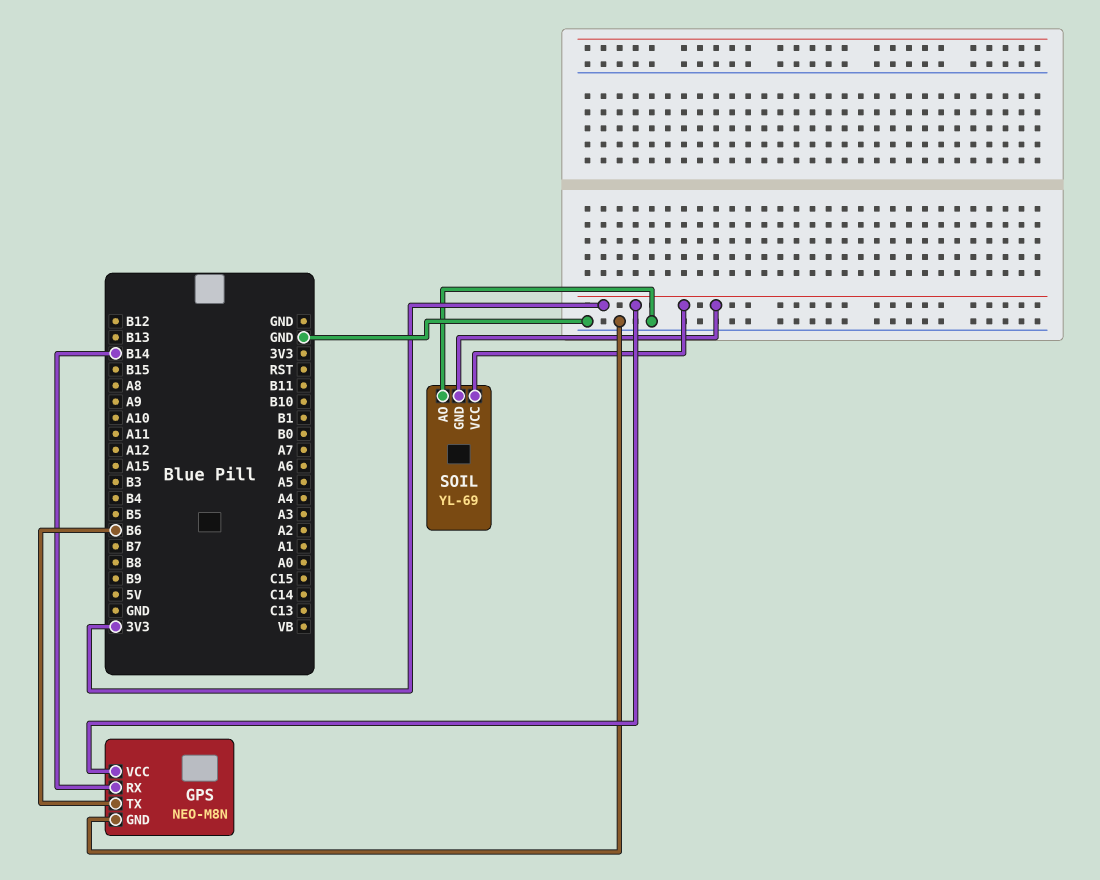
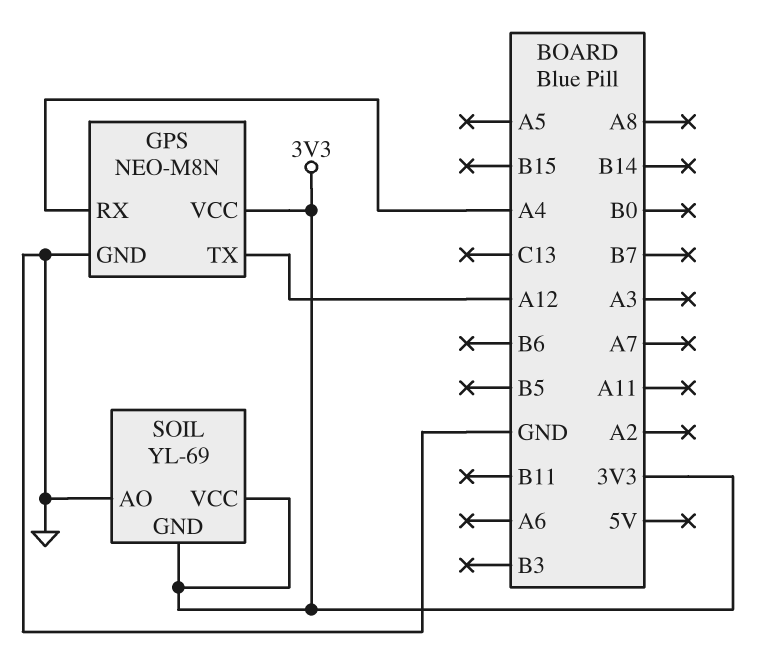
GPS pin RX: B14 -> A4
GPS pin TX: B6 -> A12

